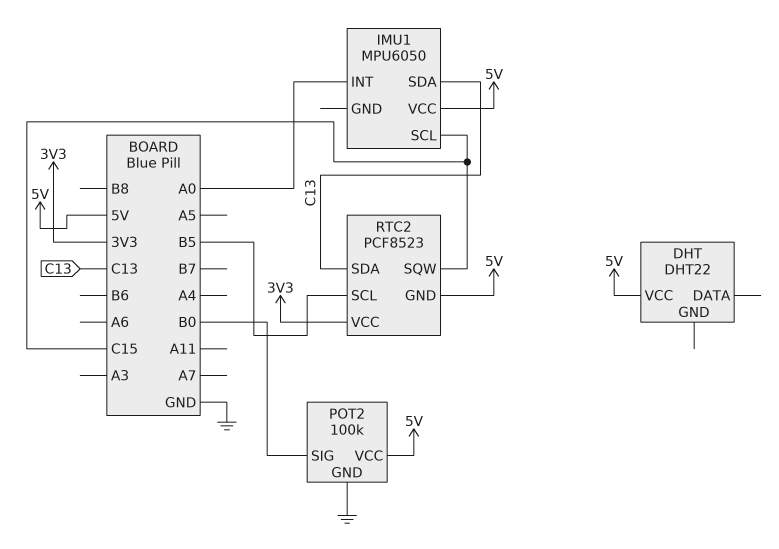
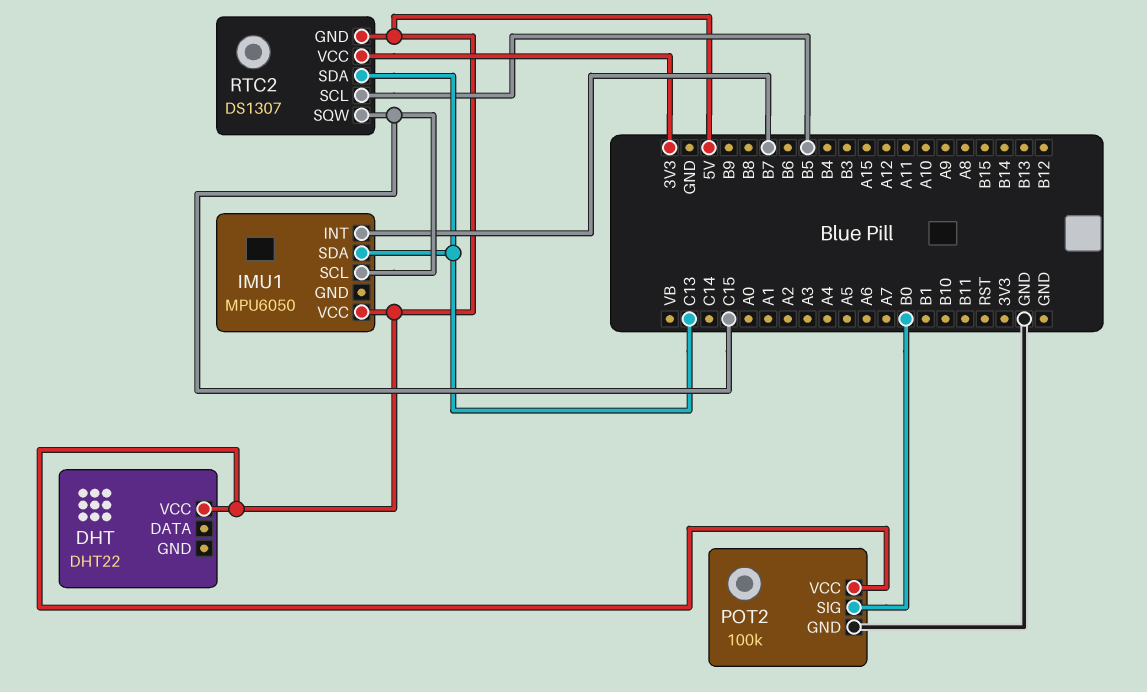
IMU1 pin INT: A0 -> B7
RTC2: PCF8523 -> DS1307

